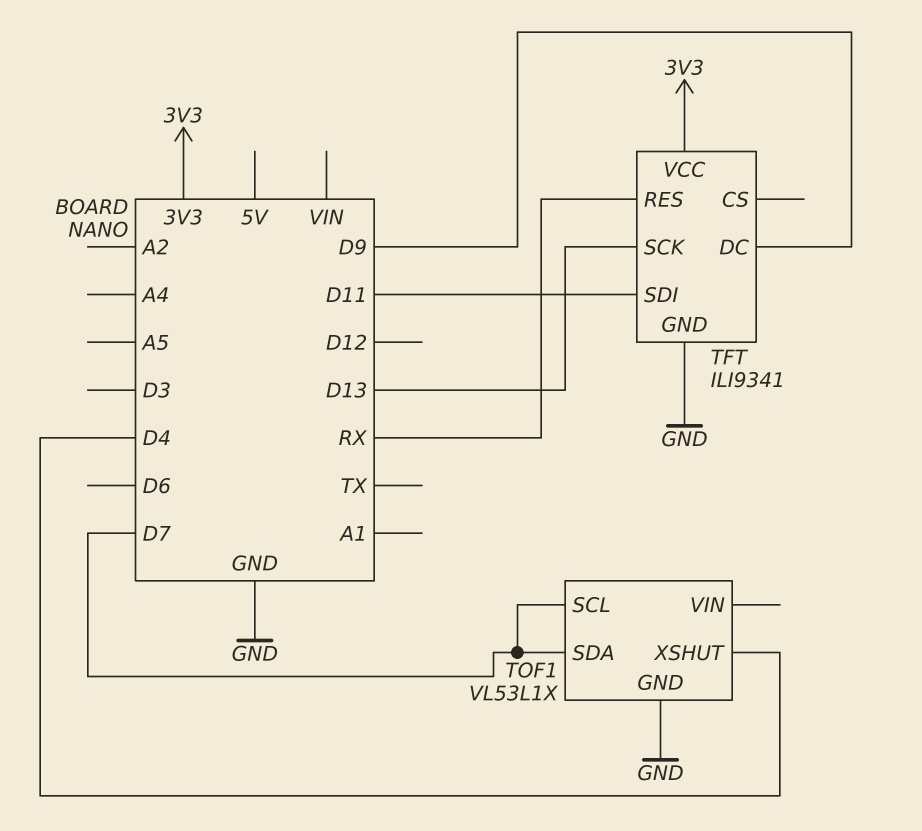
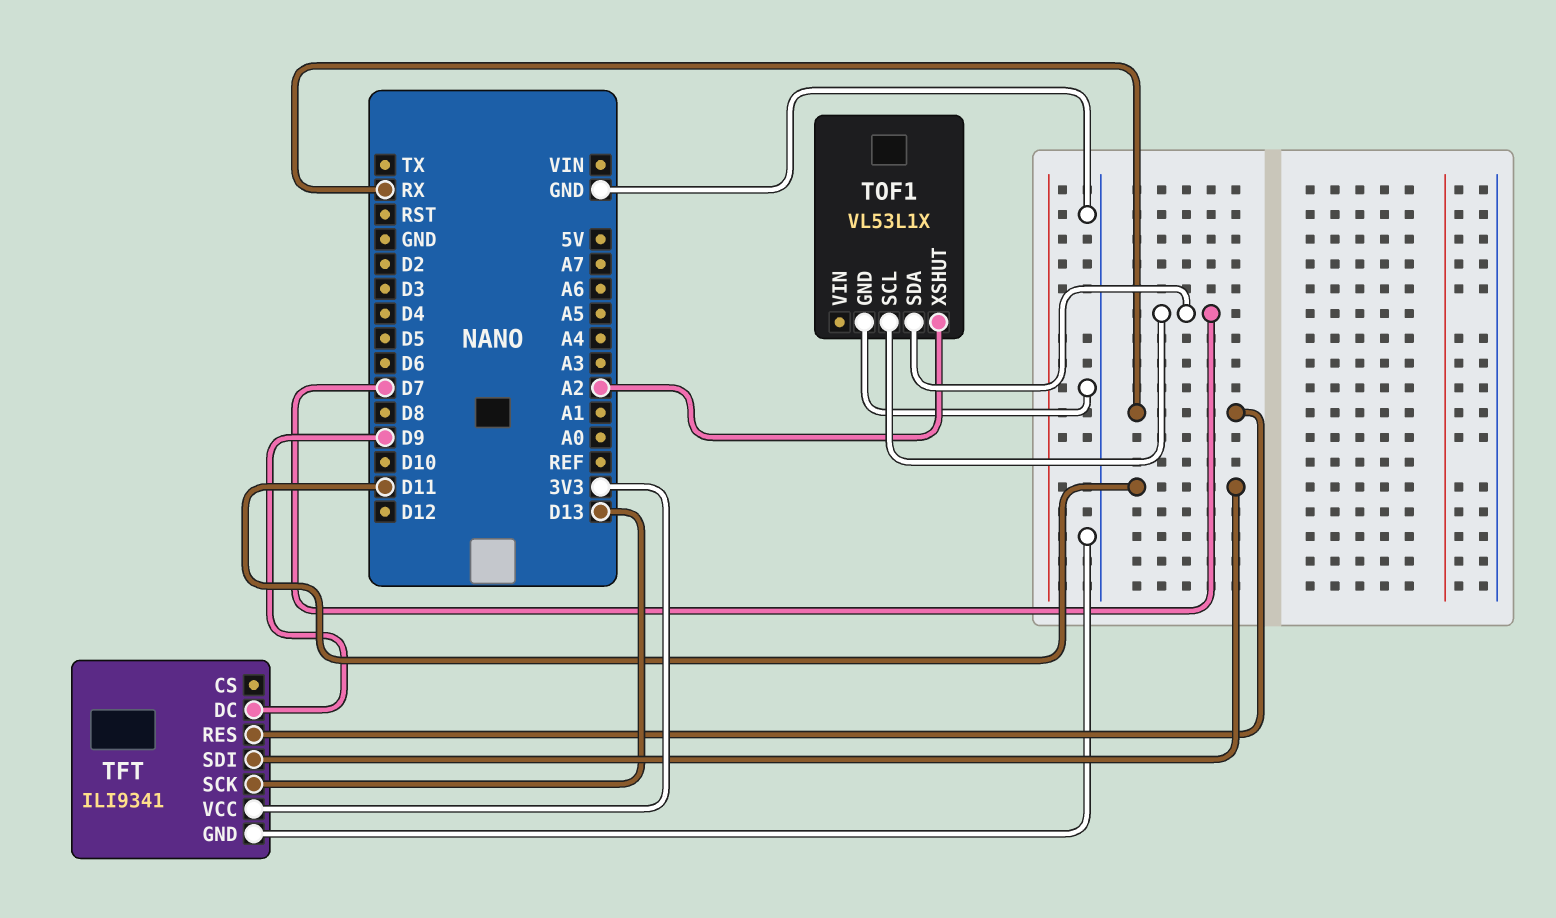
TOF1 pin XSHUT: D4 -> A2

